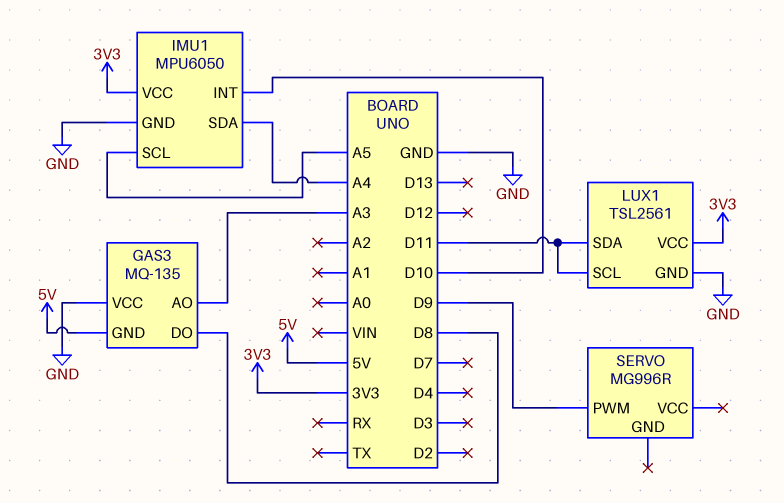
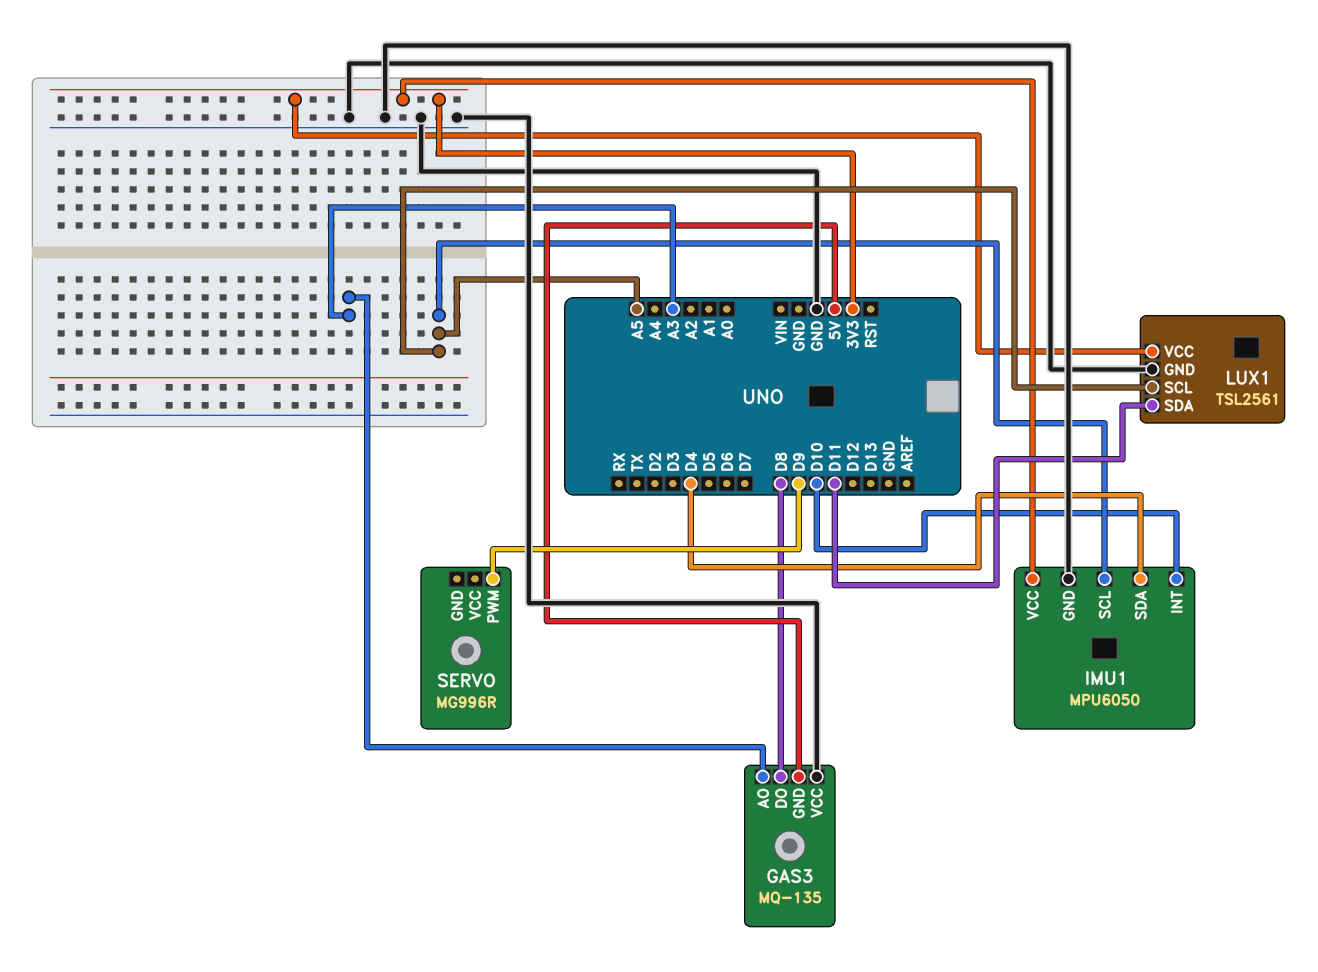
IMU1 pin SDA: A4 -> D4
LUX1 pin SCL: D11 -> A5

